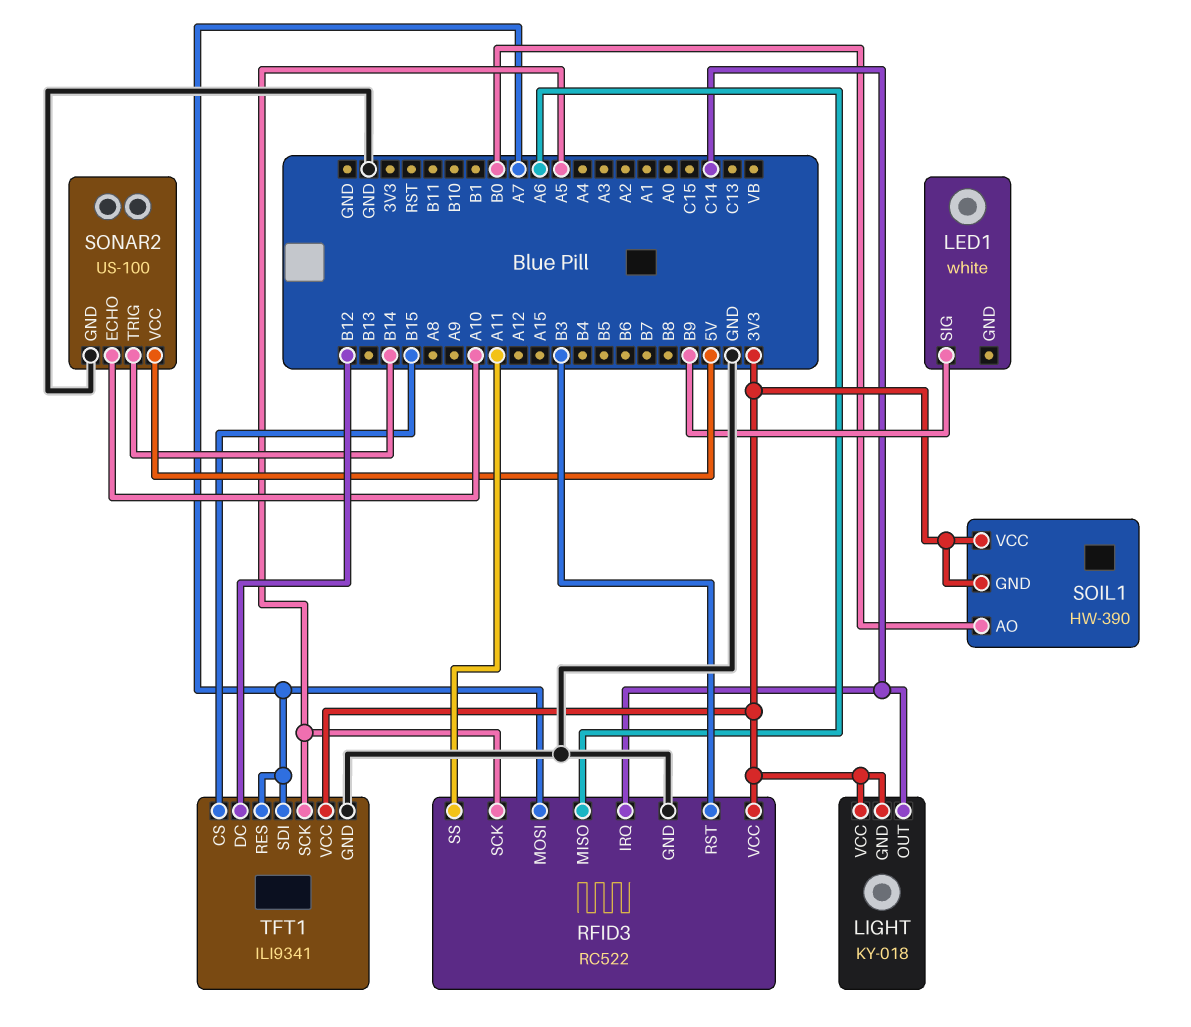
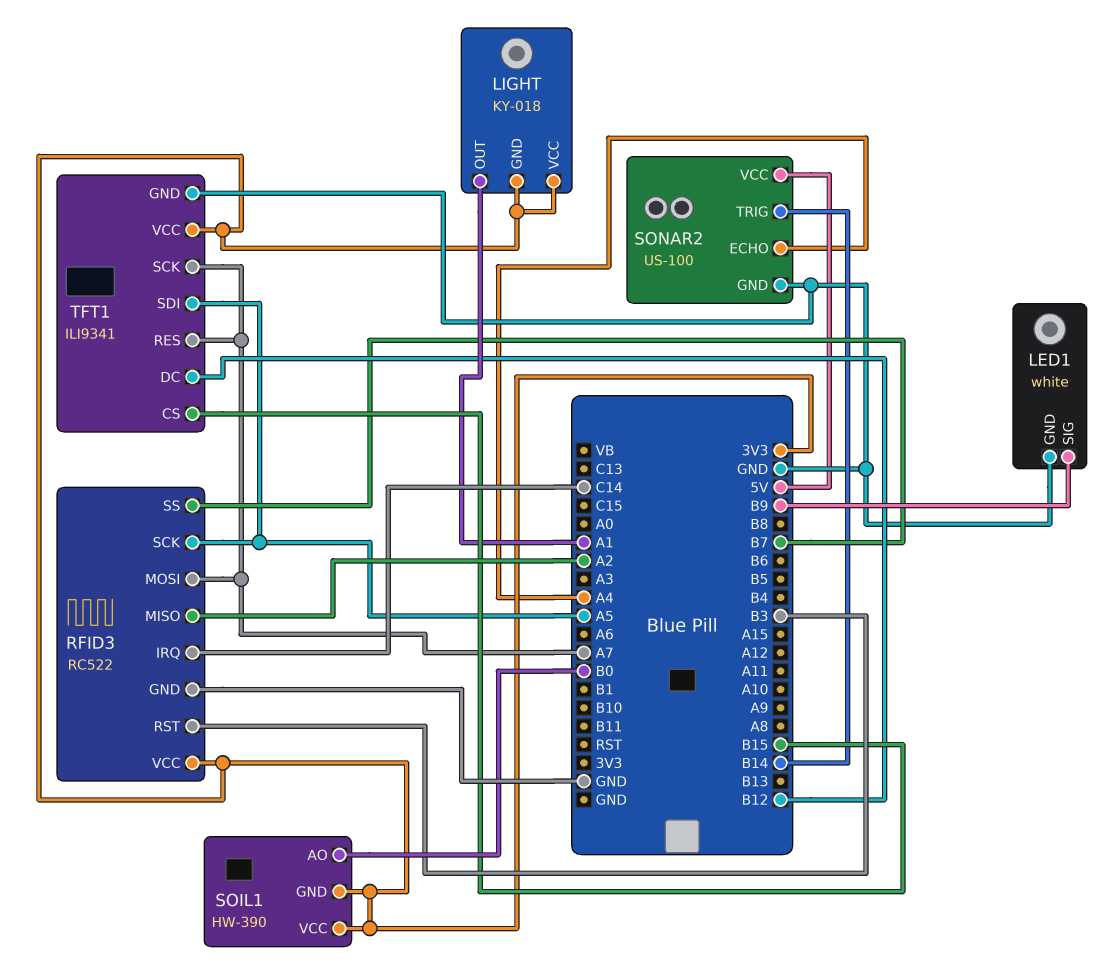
LED1 pin GND: none -> GND
LIGHT pin OUT: C14 -> A1
RFID3 pin MISO: A6 -> A2
RFID3 pin SS: A11 -> B7
SONAR2 pin ECHO: A10 -> A4
TFT1 pin SCK: A5 -> A7
TFT1 pin SDI: A7 -> A5

